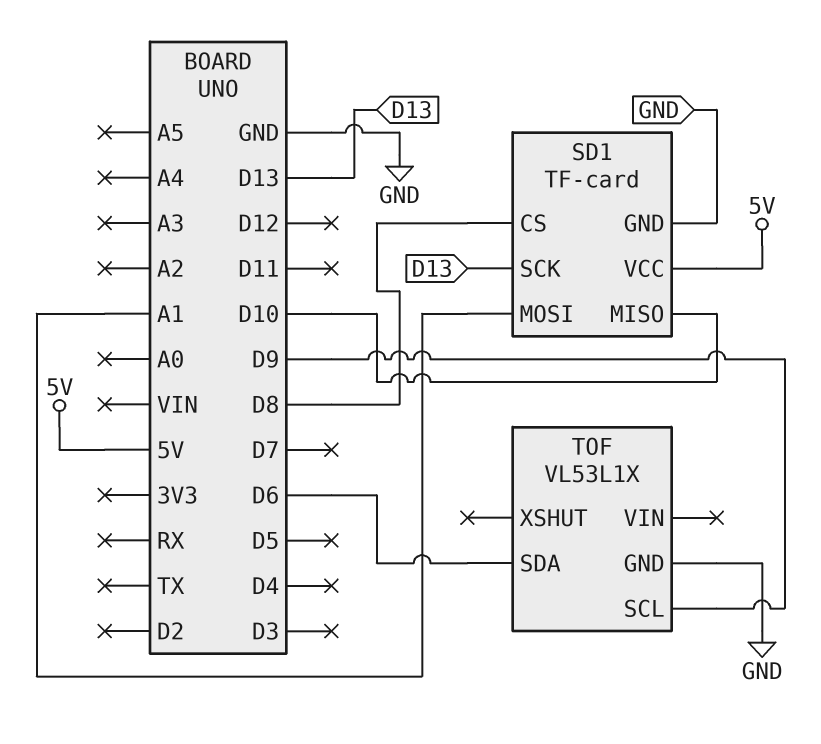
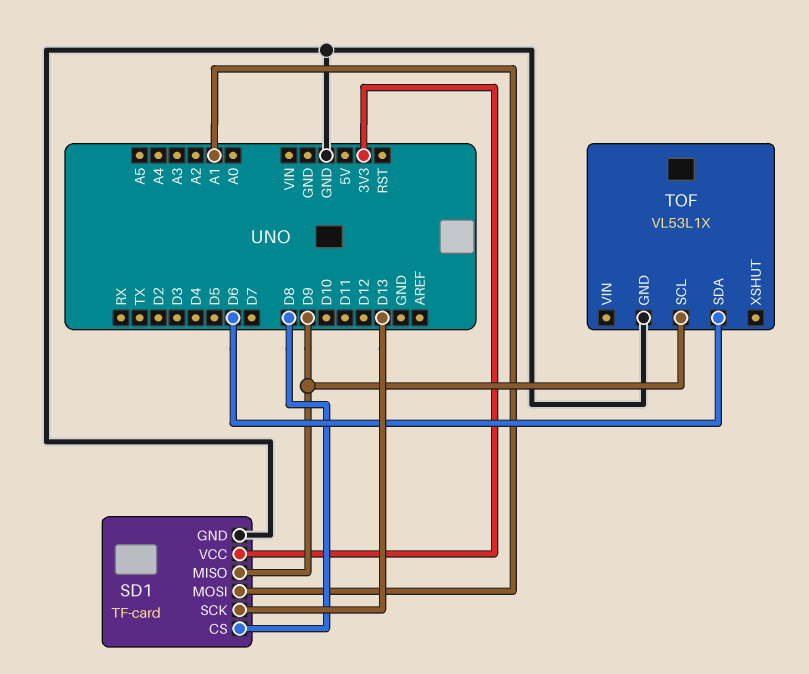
SD1 pin MISO: D10 -> D9
SD1 pin VCC: 5V -> 3V3

